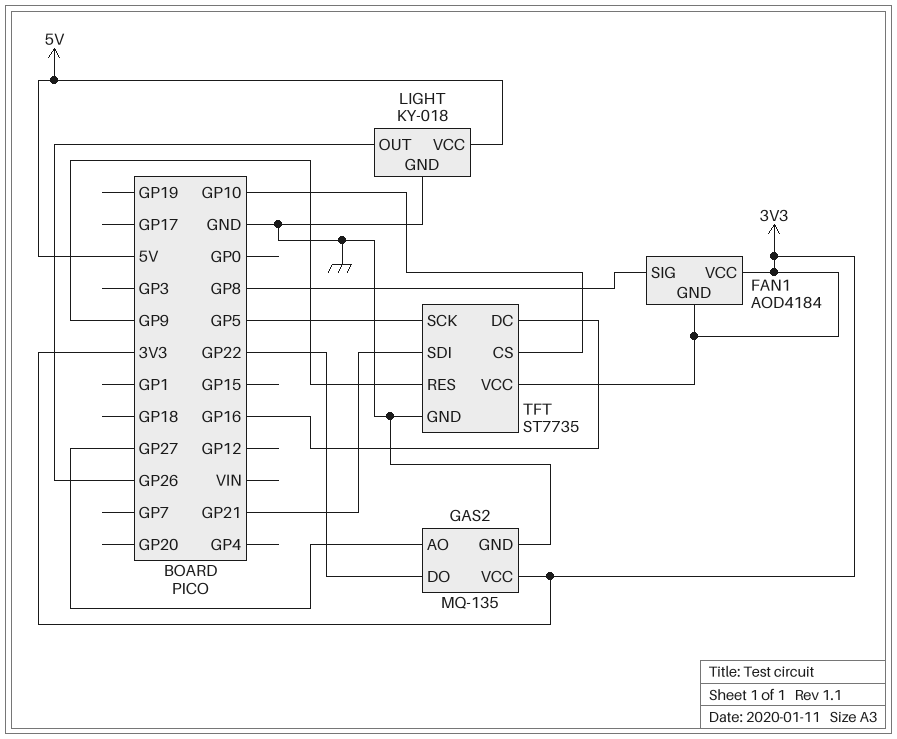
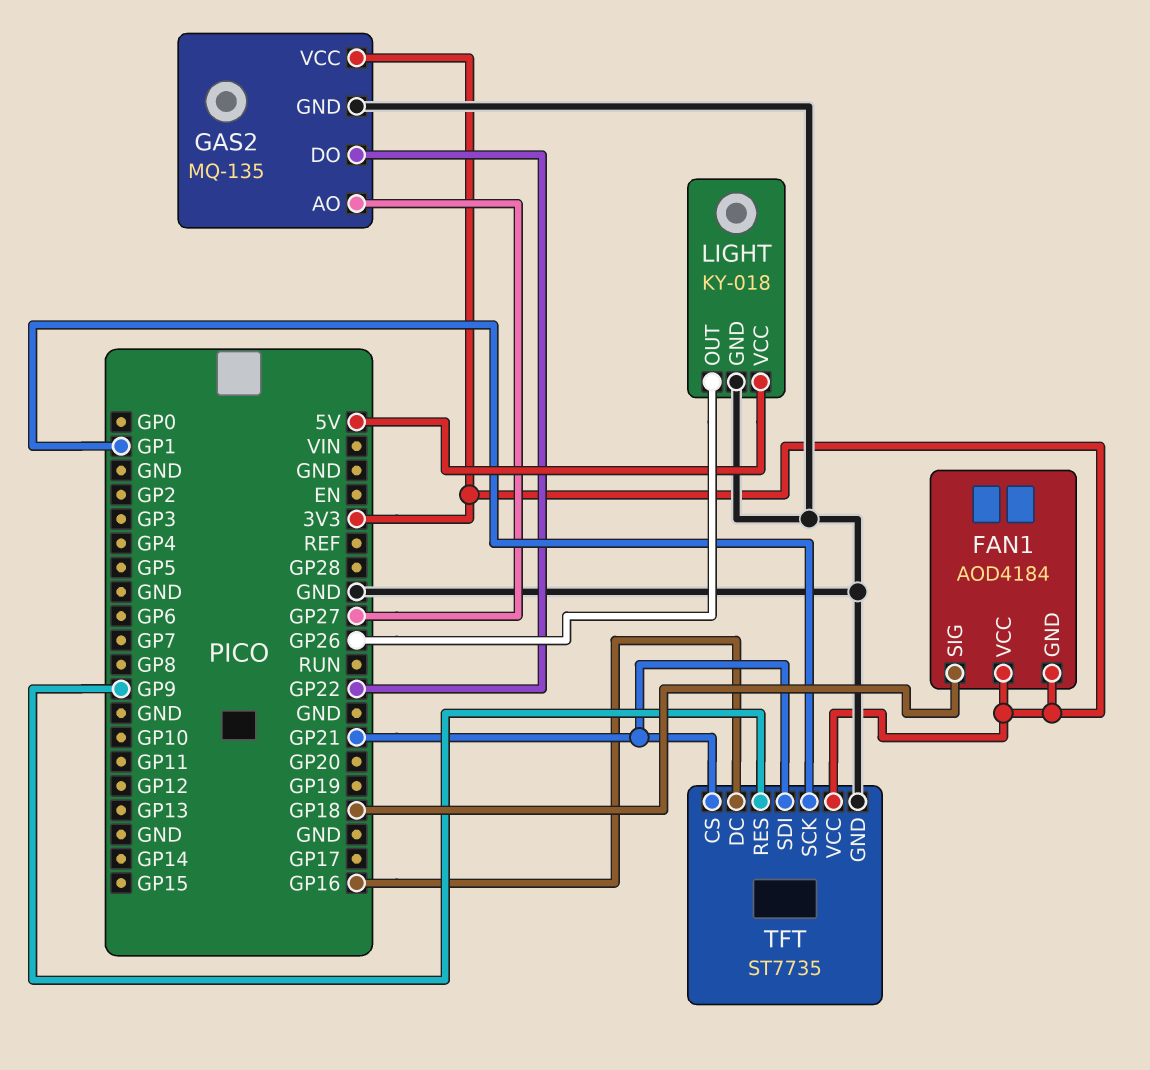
FAN1 pin SIG: GP8 -> GP18
TFT pin CS: GP10 -> GP21
TFT pin SCK: GP5 -> GP1

